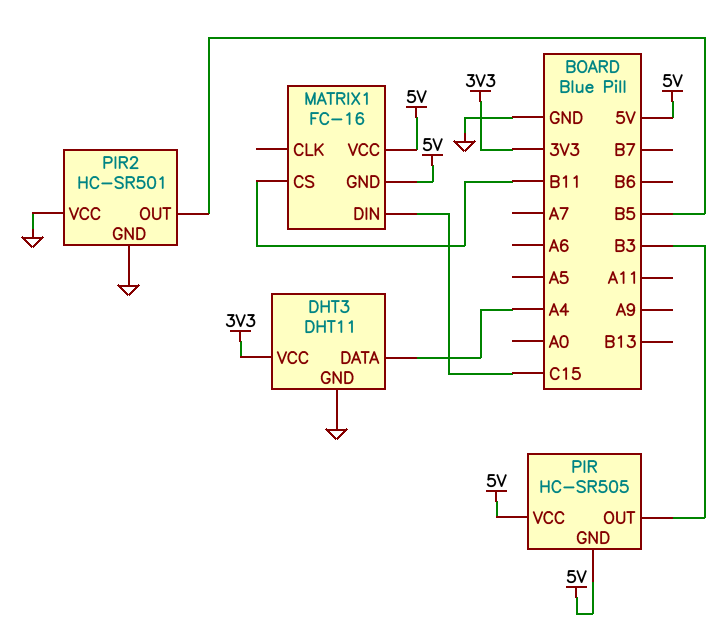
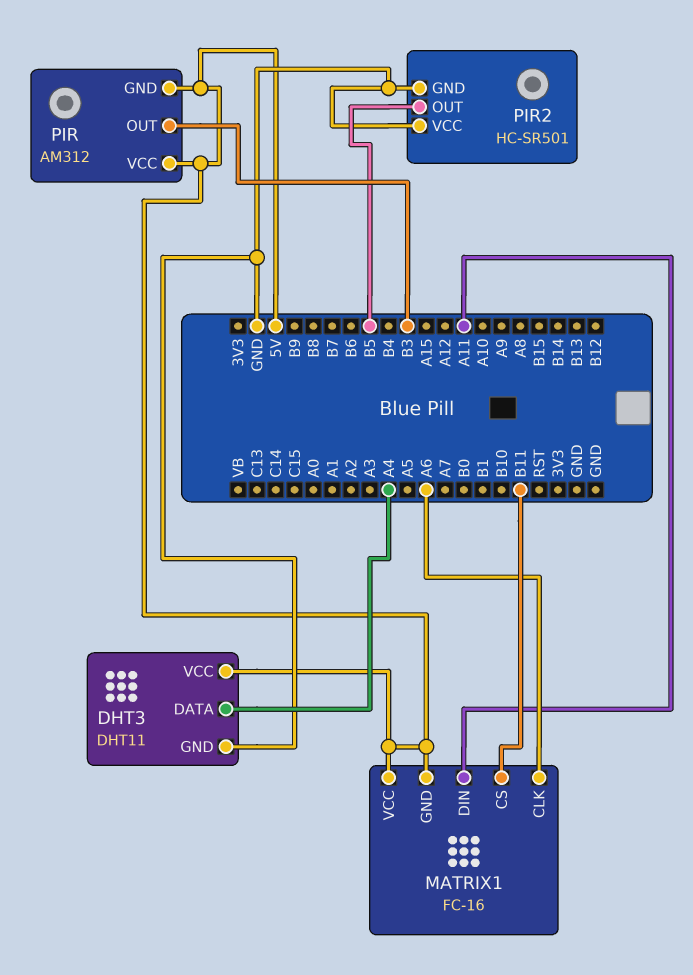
DHT3 pin VCC: 3V3 -> 5V
MATRIX1 pin CLK: none -> A6
MATRIX1 pin DIN: C15 -> A11
PIR: HC-SR505 -> AM312

